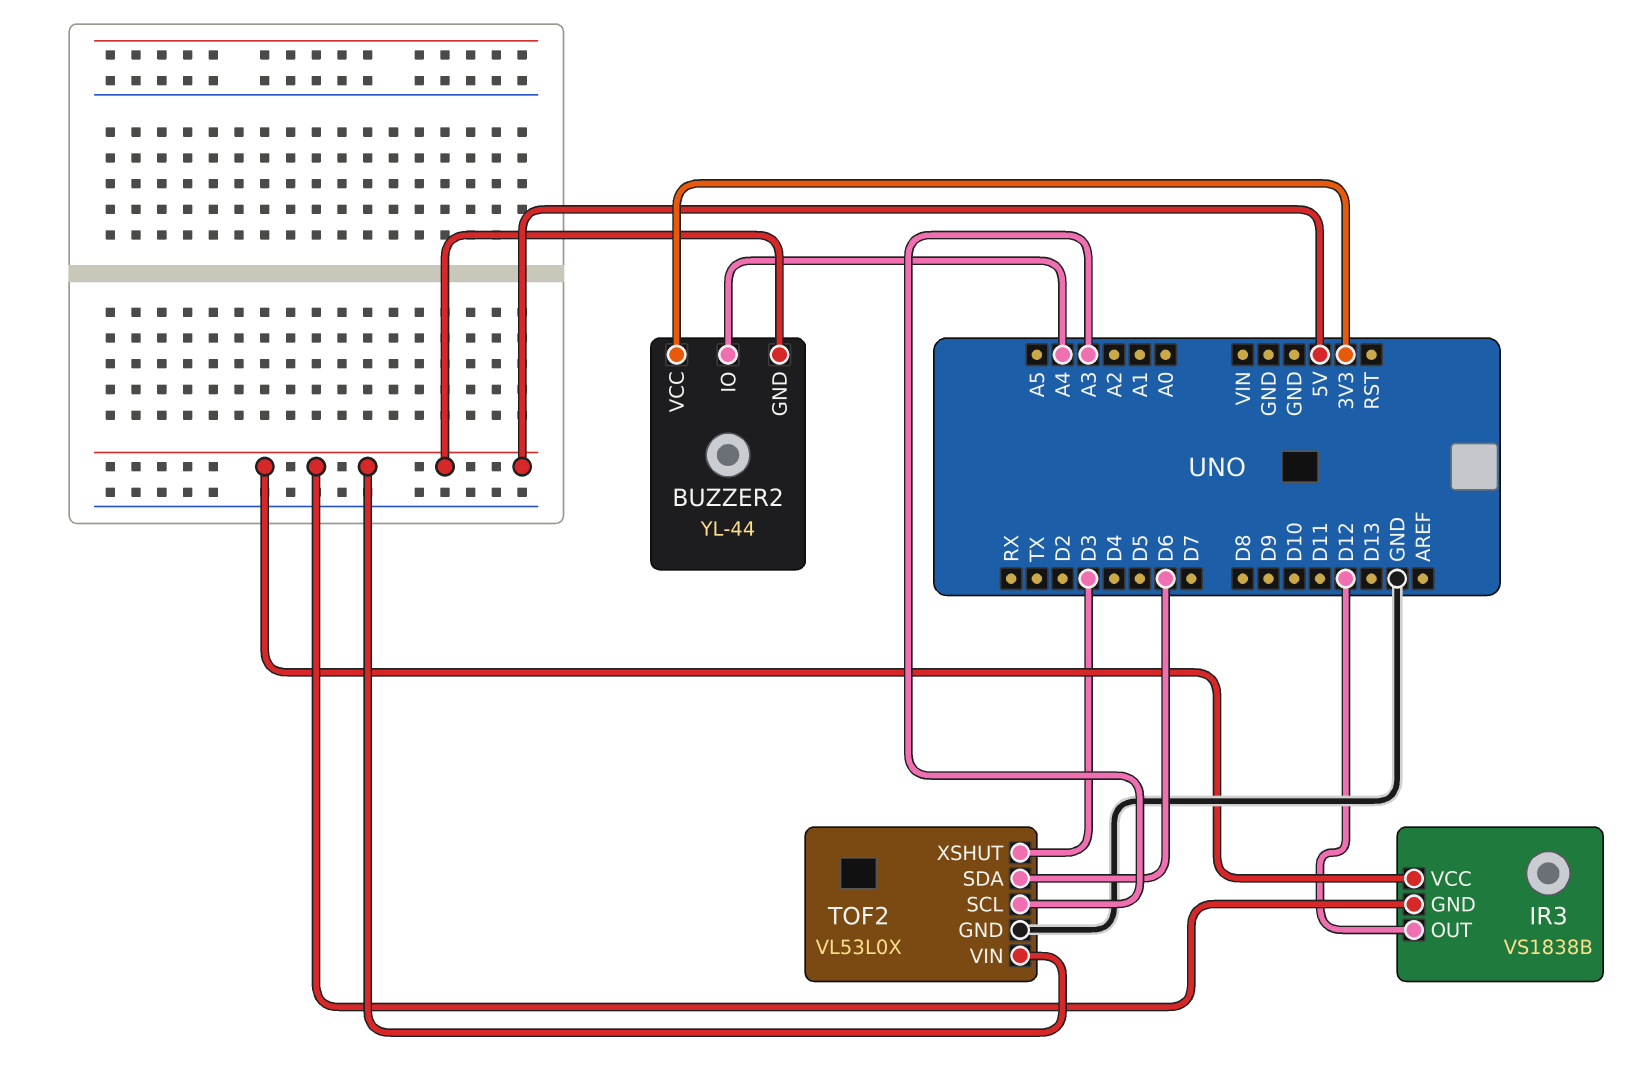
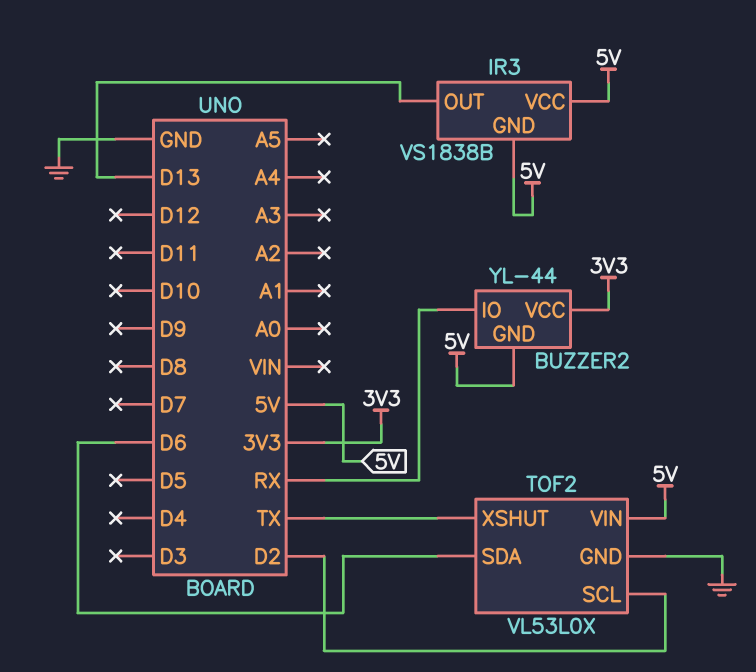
BUZZER2 pin IO: A4 -> RX
IR3 pin OUT: D12 -> D13
TOF2 pin SCL: A3 -> D2
TOF2 pin XSHUT: D3 -> TX

